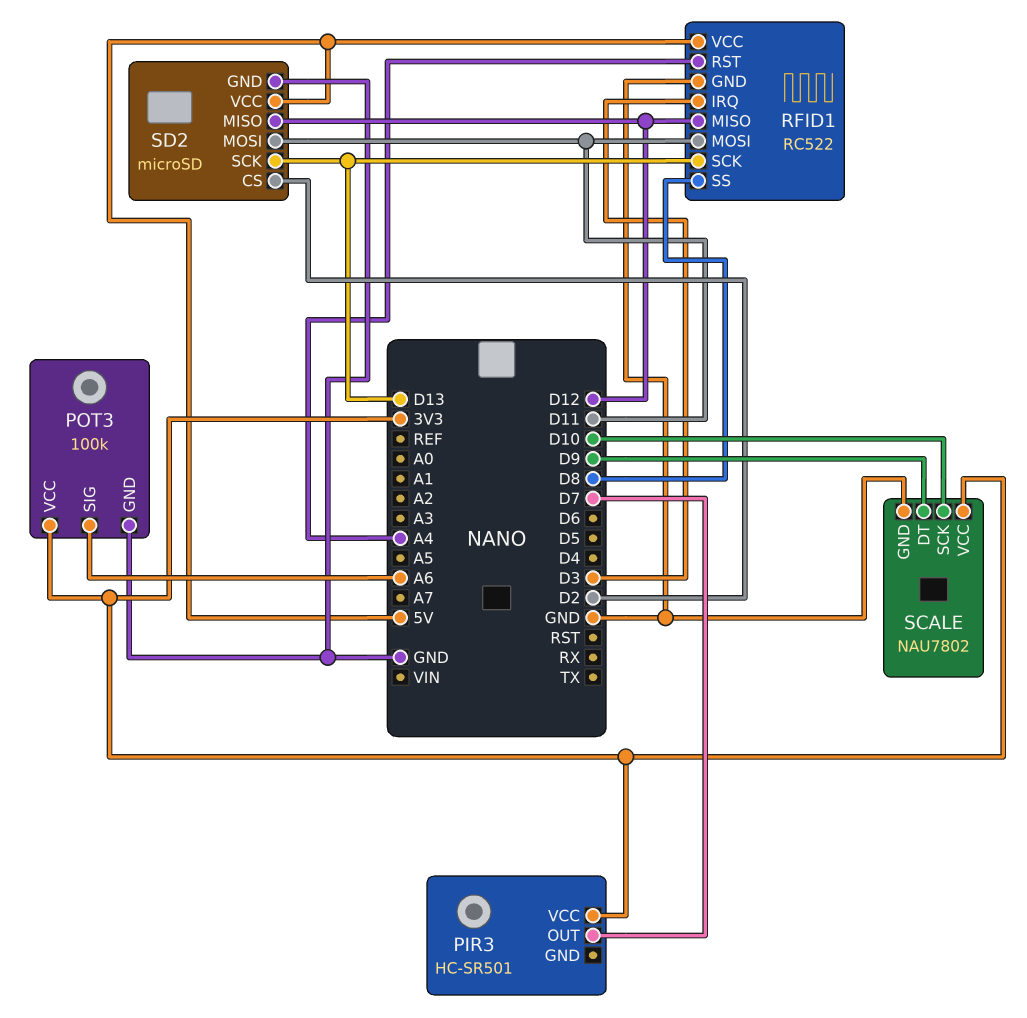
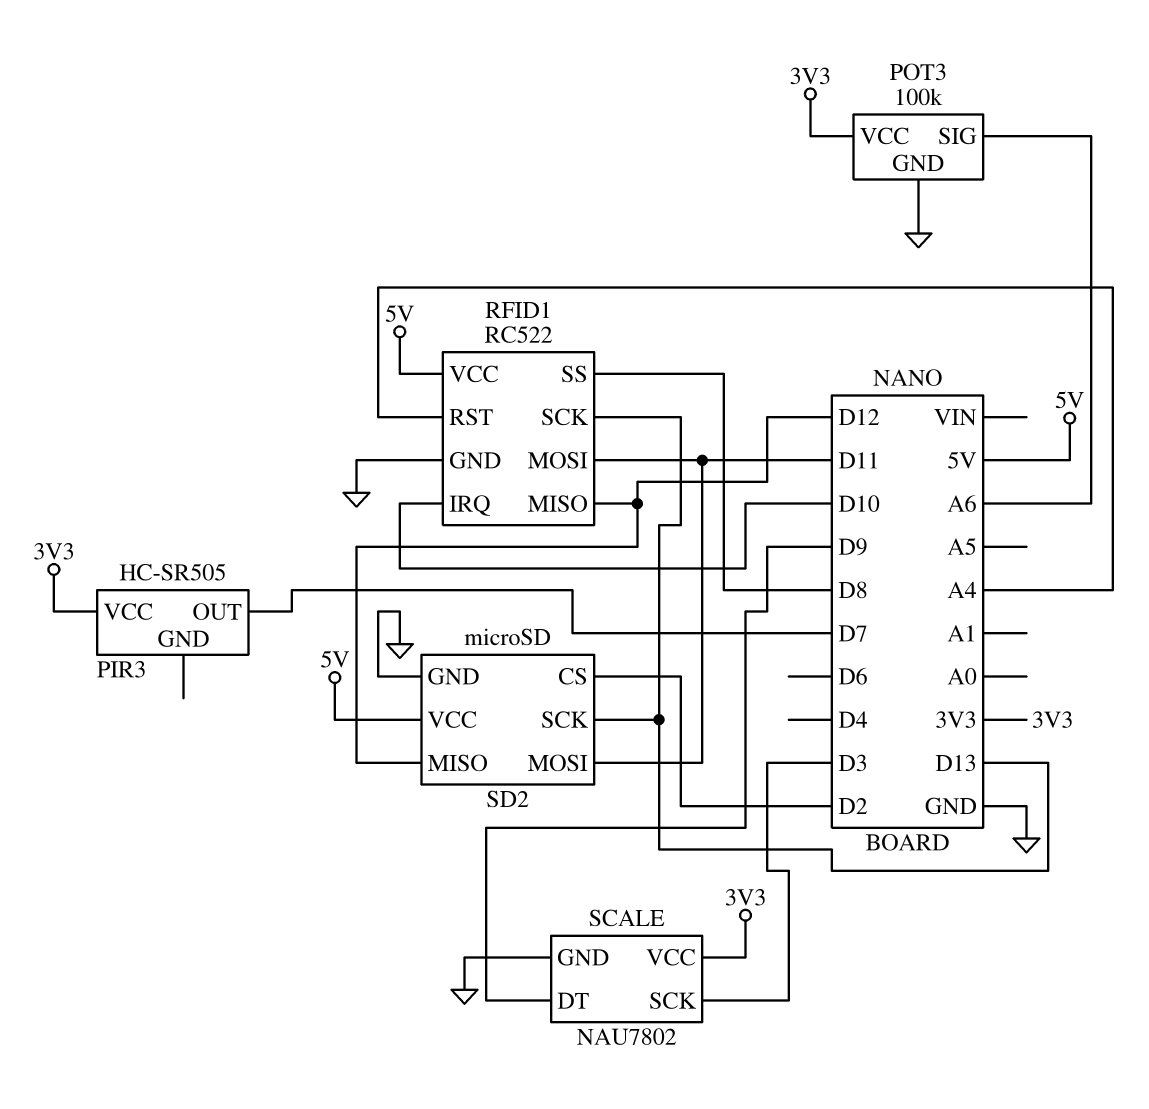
PIR3: HC-SR501 -> HC-SR505
RFID1 pin IRQ: D3 -> D10
SCALE pin SCK: D10 -> D3

